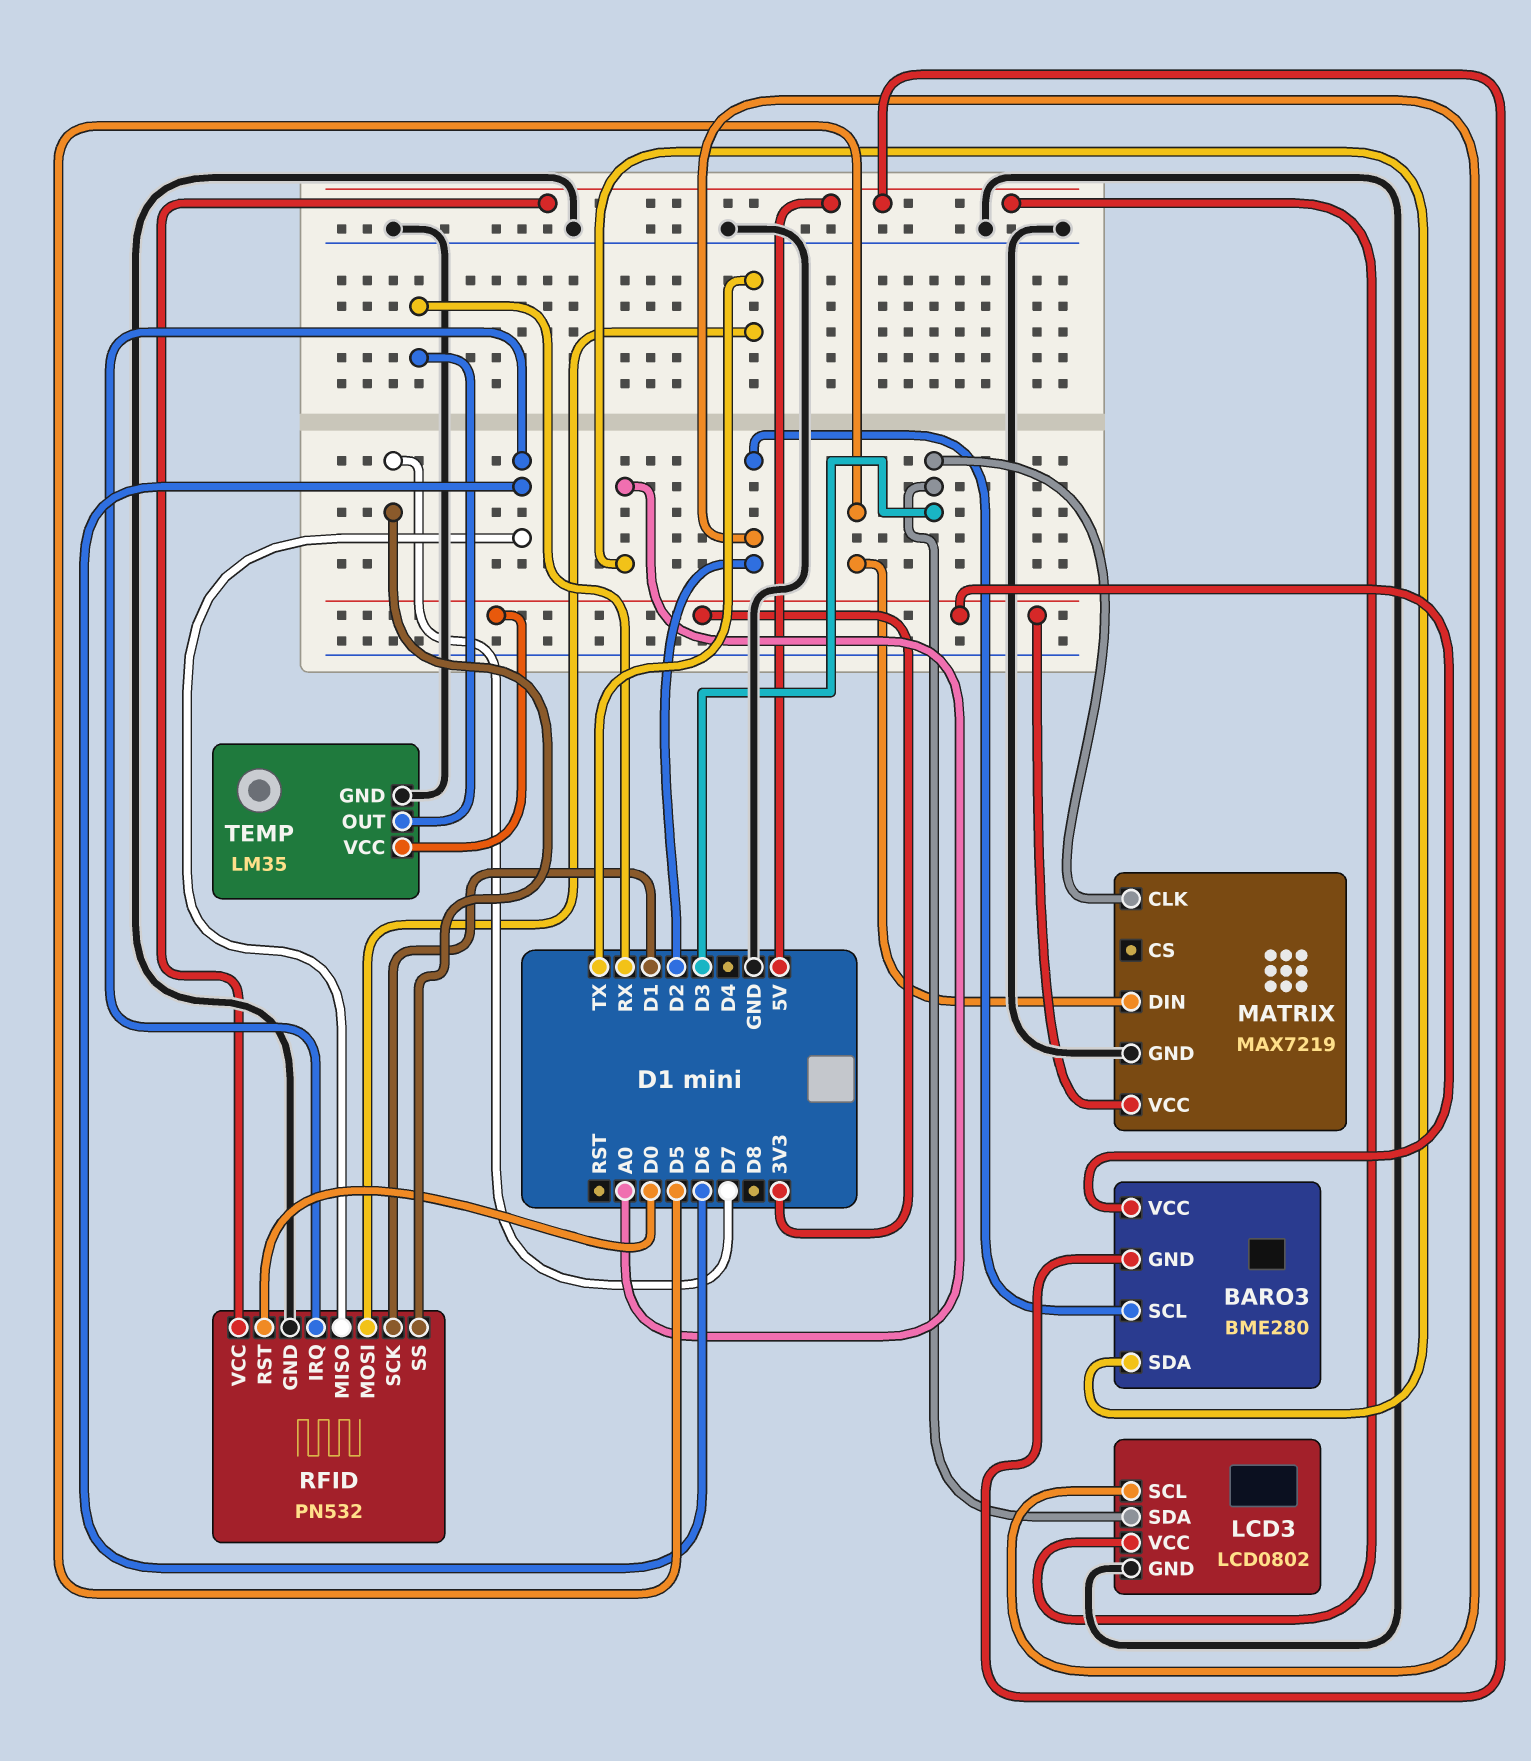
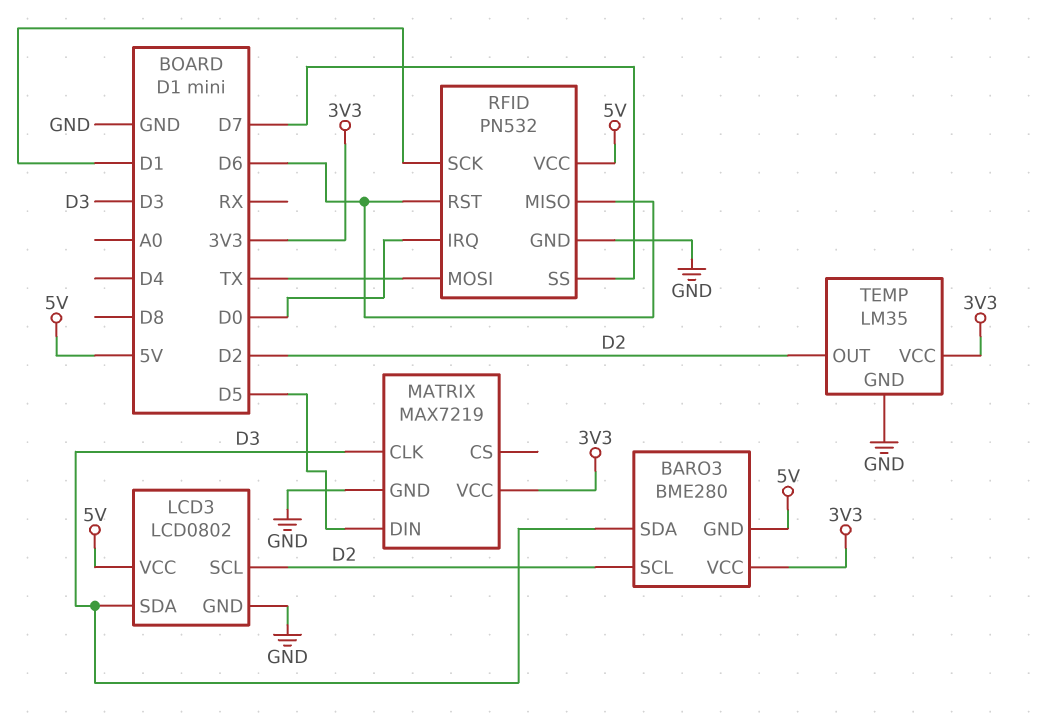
BARO3 pin SDA: A0 -> D3
RFID pin IRQ: D6 -> D0
RFID pin RST: D0 -> D6
TEMP pin OUT: RX -> D2

